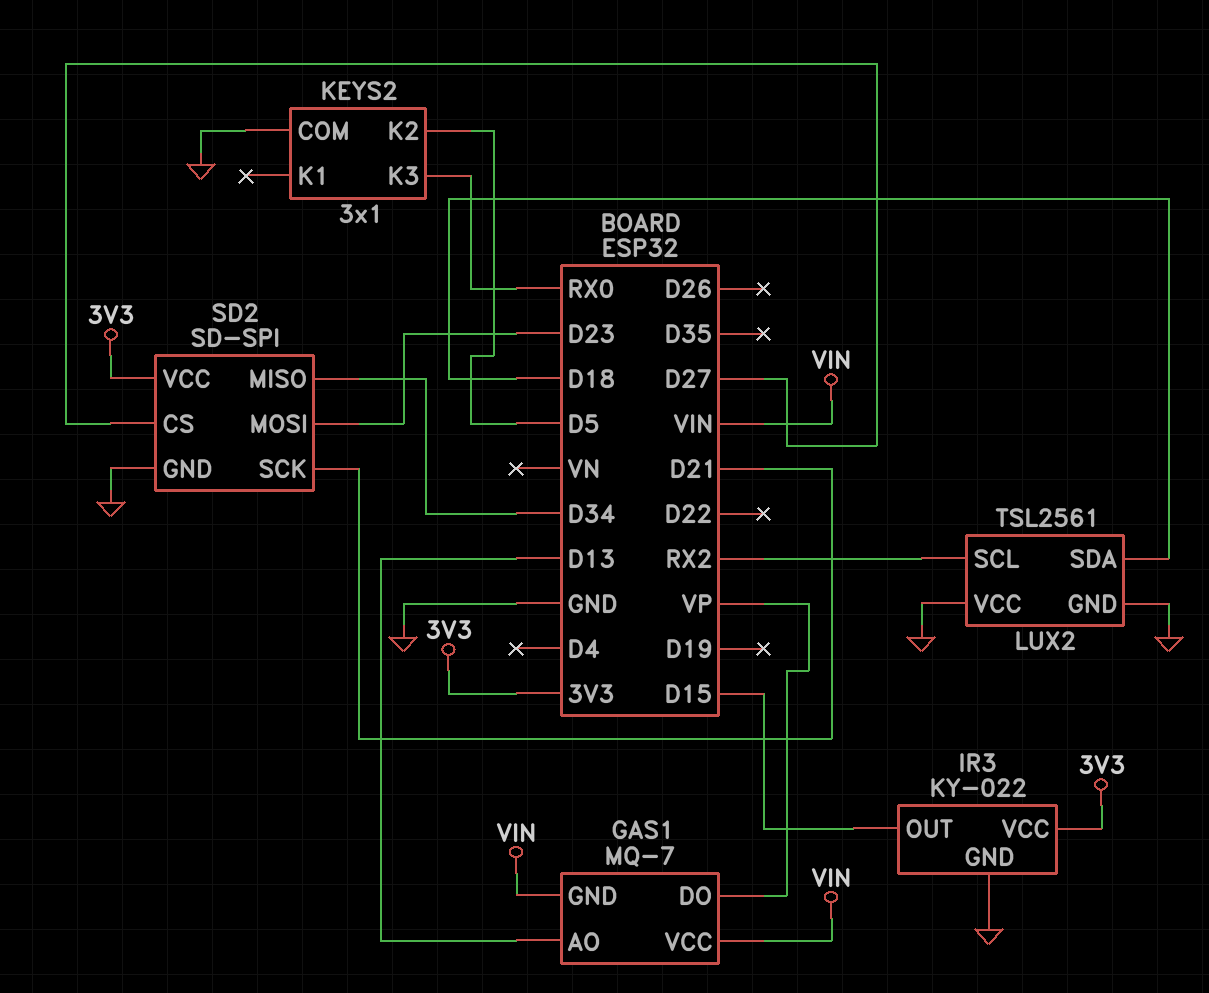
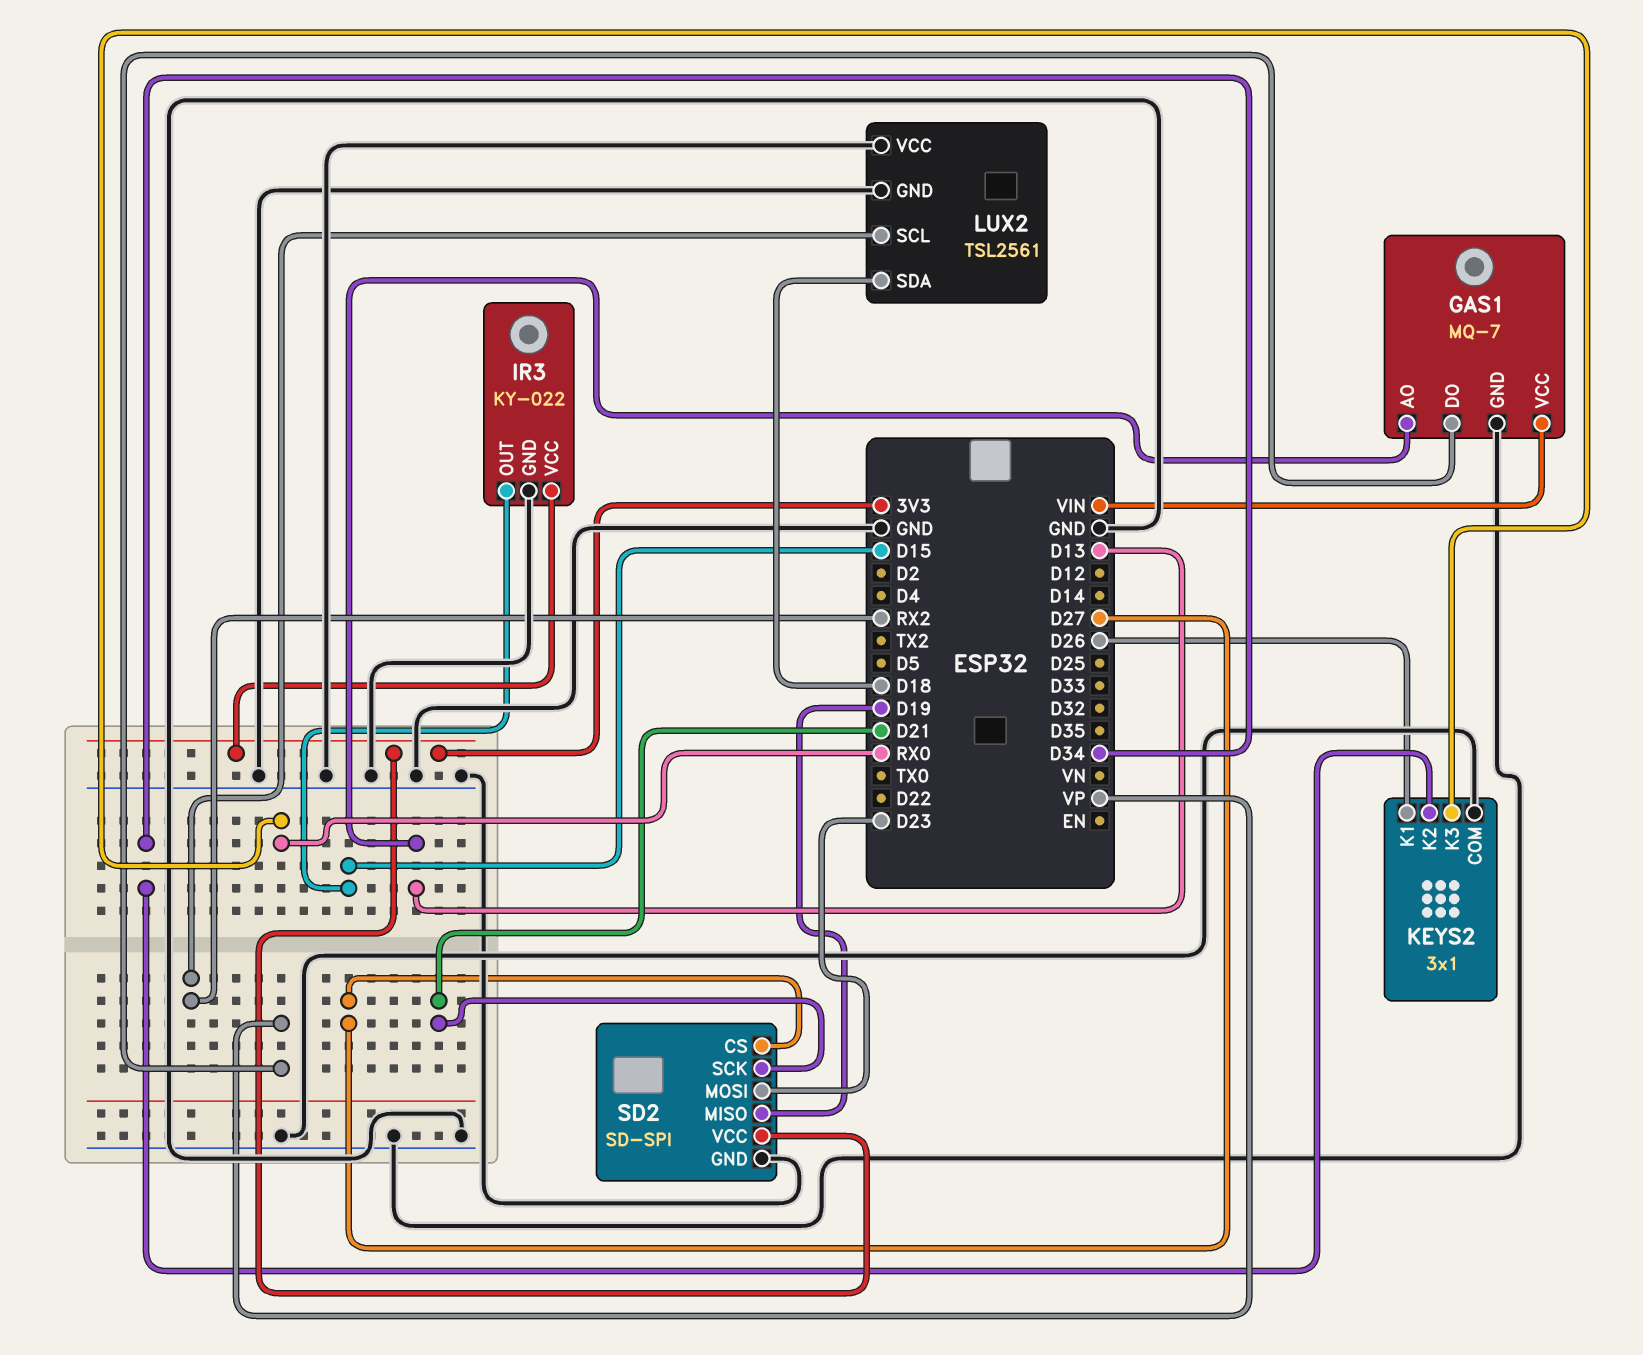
GAS1 pin GND: VIN -> GND
KEYS2 pin K1: none -> D26
KEYS2 pin K2: D5 -> D34
SD2 pin MISO: D34 -> D19

